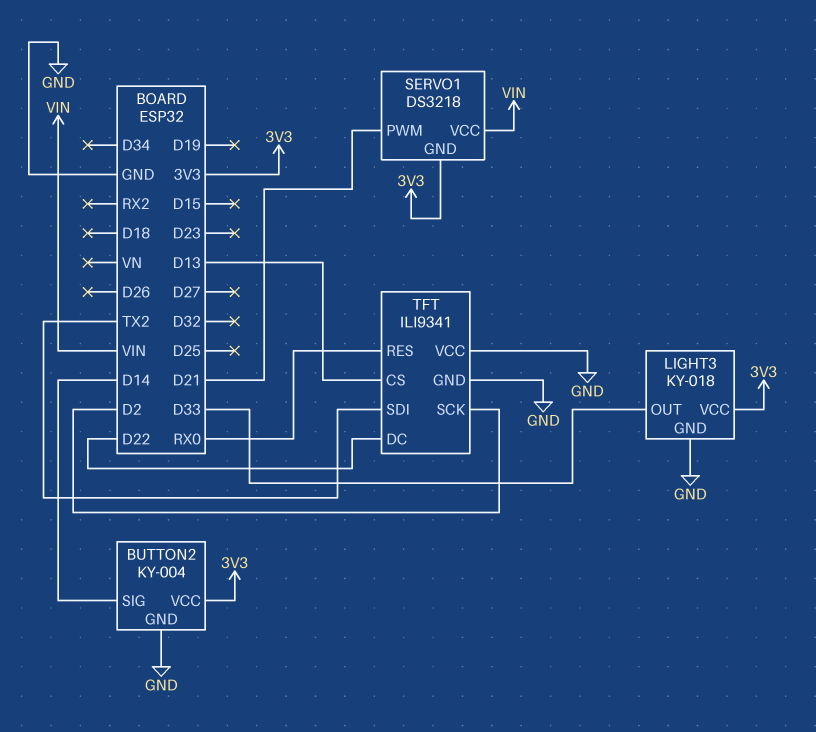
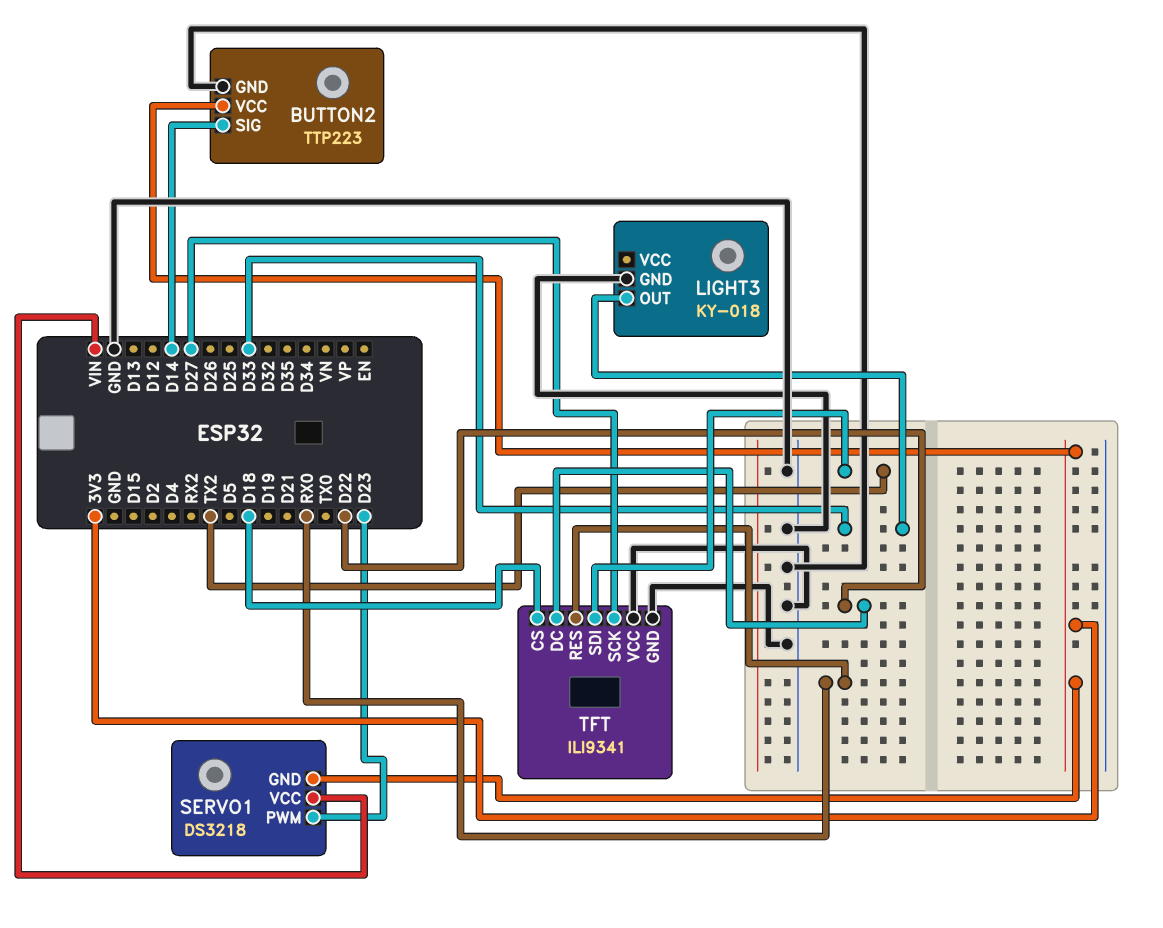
BUTTON2: KY-004 -> TTP223
LIGHT3 pin VCC: 3V3 -> none
SERVO1 pin PWM: D21 -> D23
TFT pin CS: D13 -> D18
TFT pin SCK: D2 -> D27

